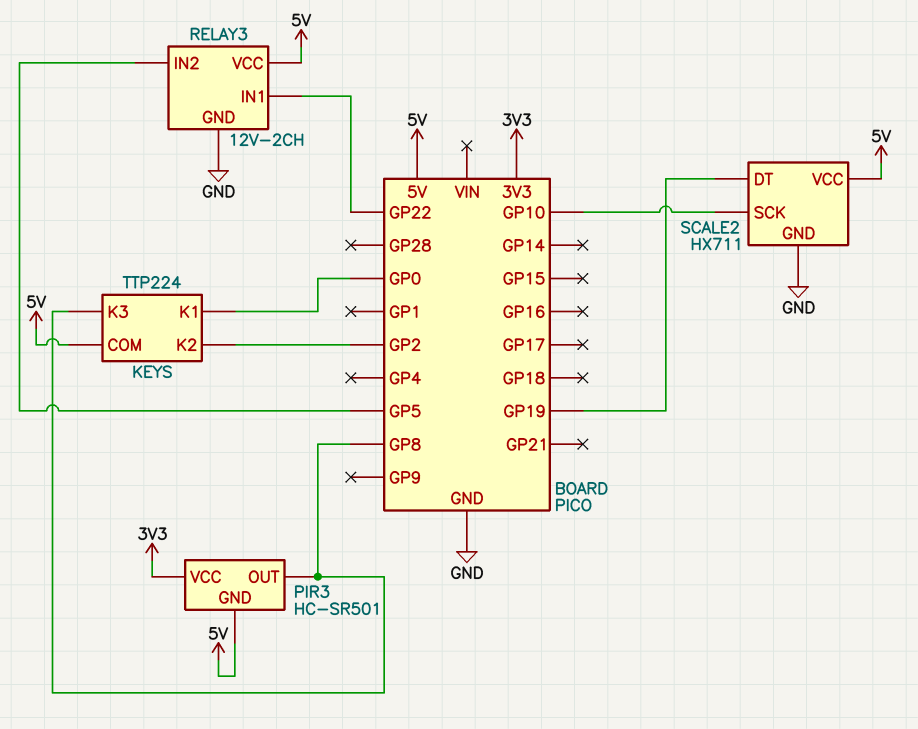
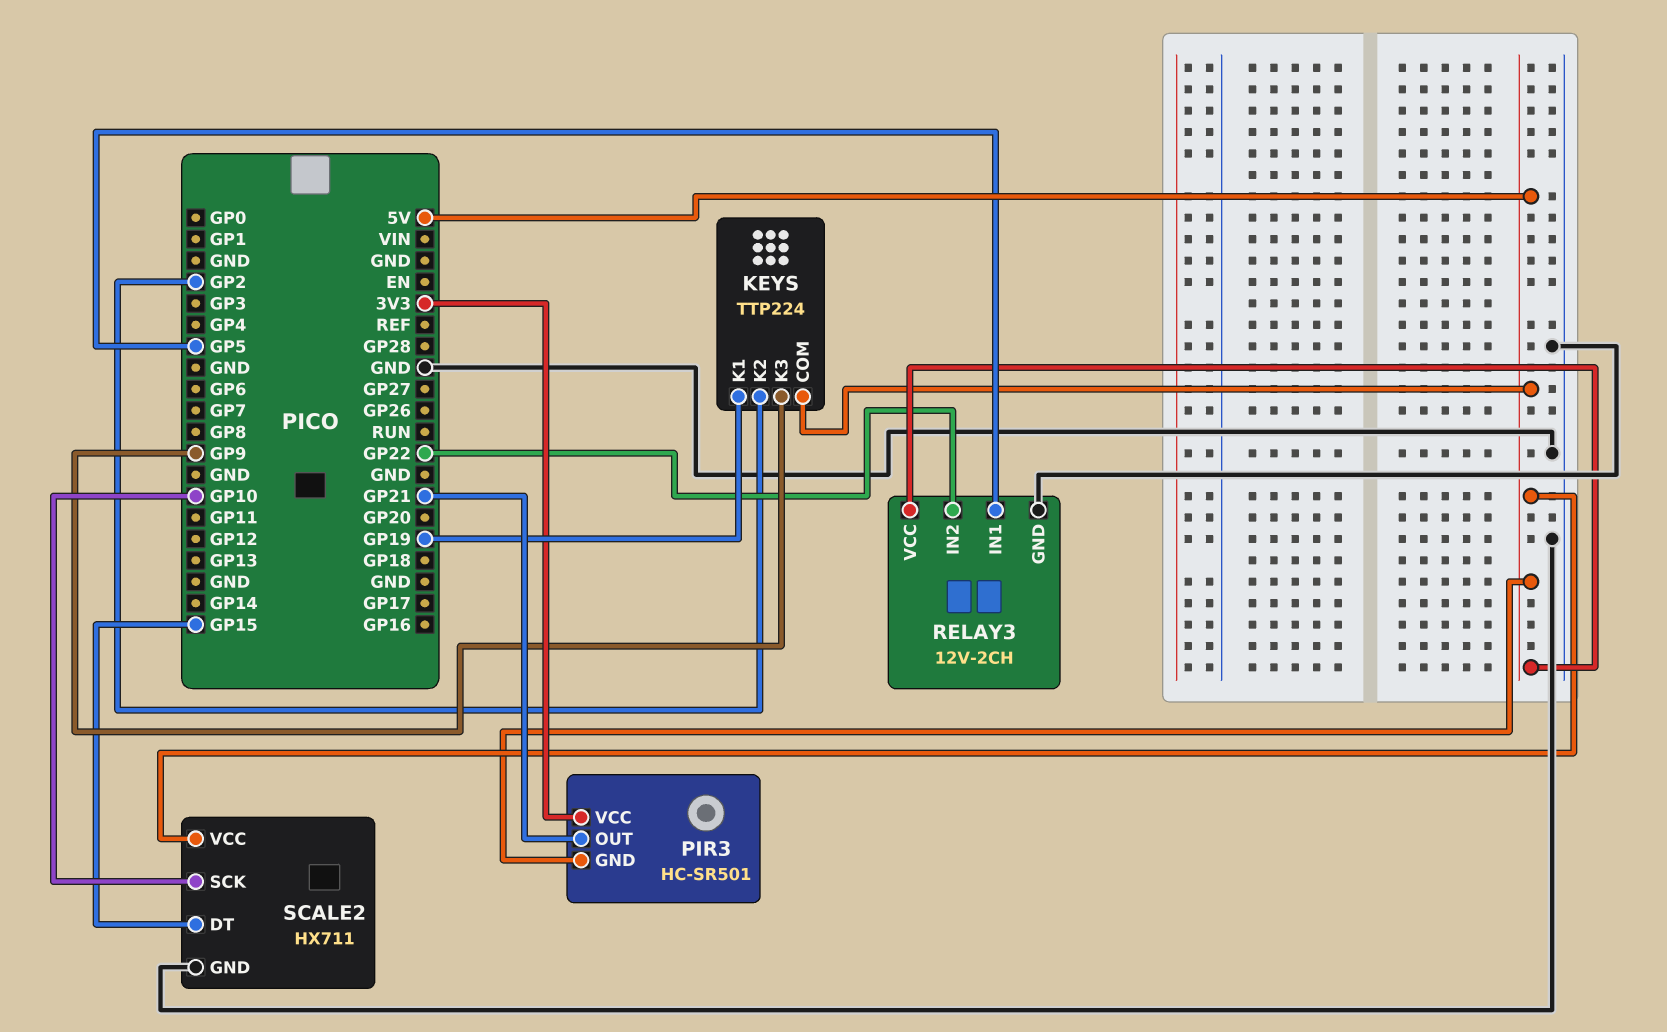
KEYS pin K1: GP0 -> GP19
KEYS pin K3: GP8 -> GP9
PIR3 pin OUT: GP8 -> GP21
RELAY3 pin IN1: GP22 -> GP5
RELAY3 pin IN2: GP5 -> GP22
SCALE2 pin DT: GP19 -> GP15

